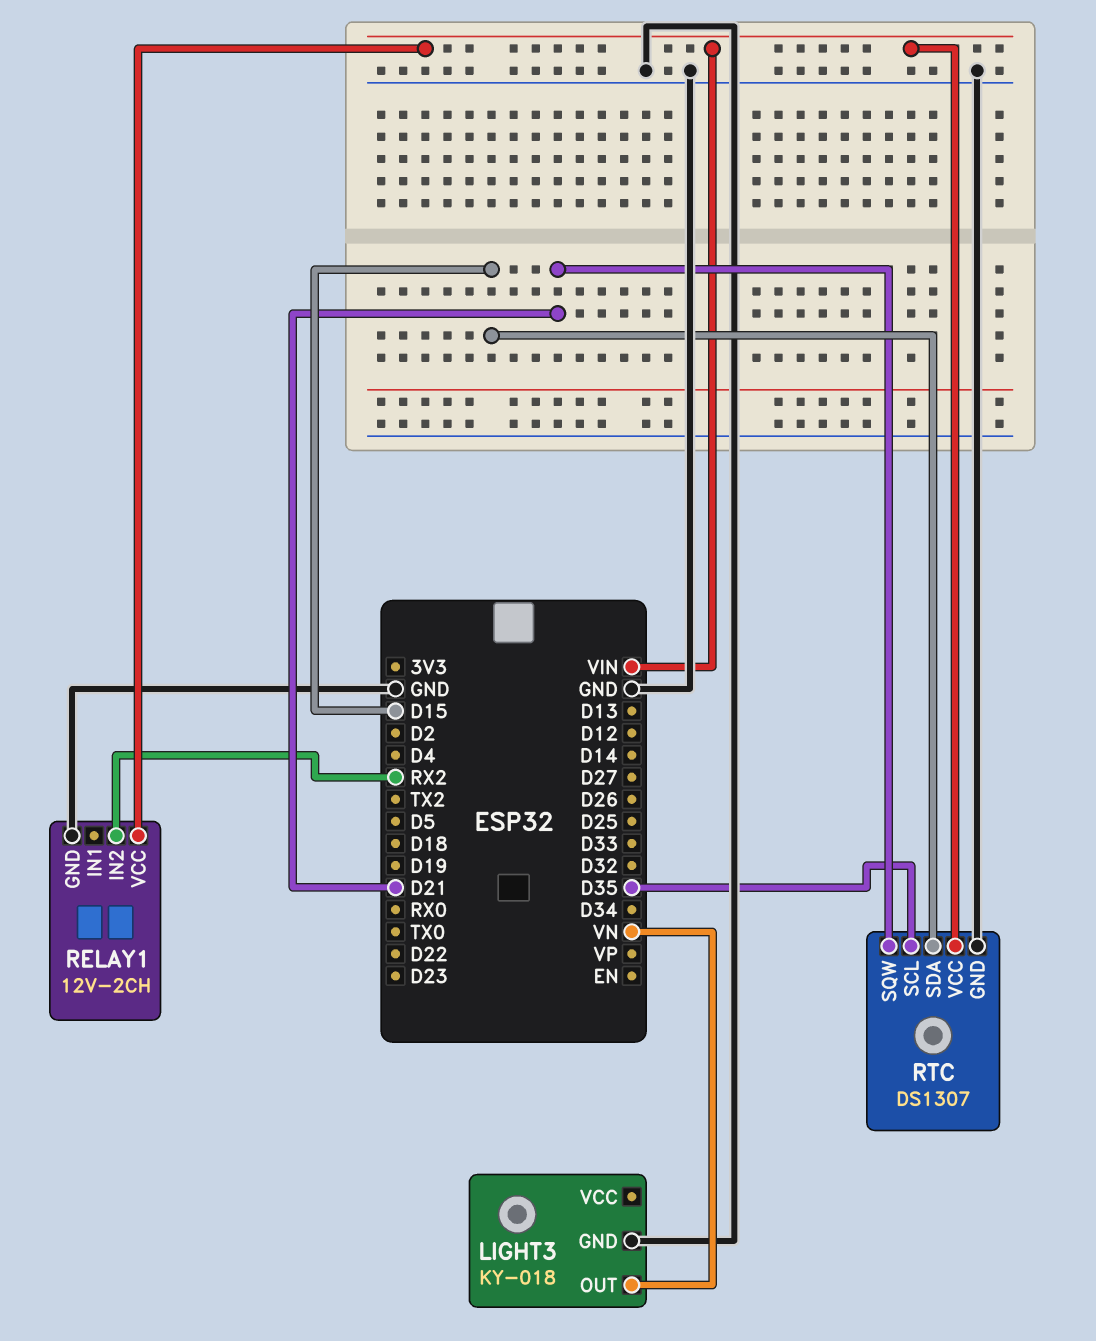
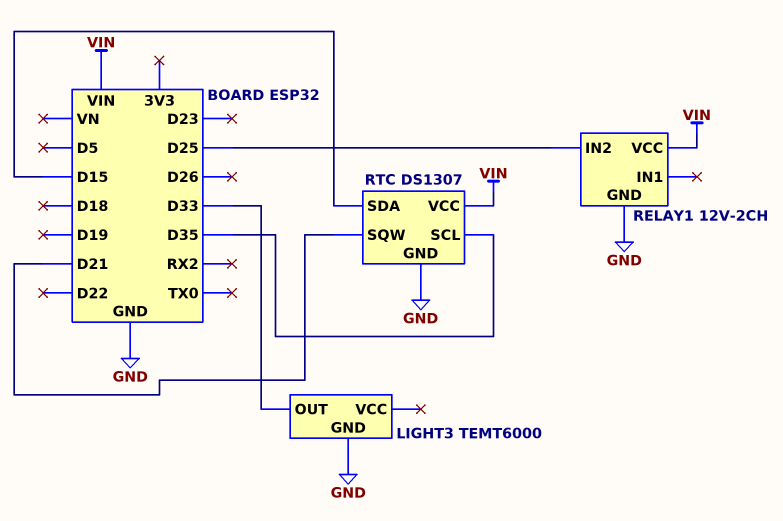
LIGHT3: KY-018 -> TEMT6000
LIGHT3 pin OUT: VN -> D33
RELAY1 pin IN2: RX2 -> D25

